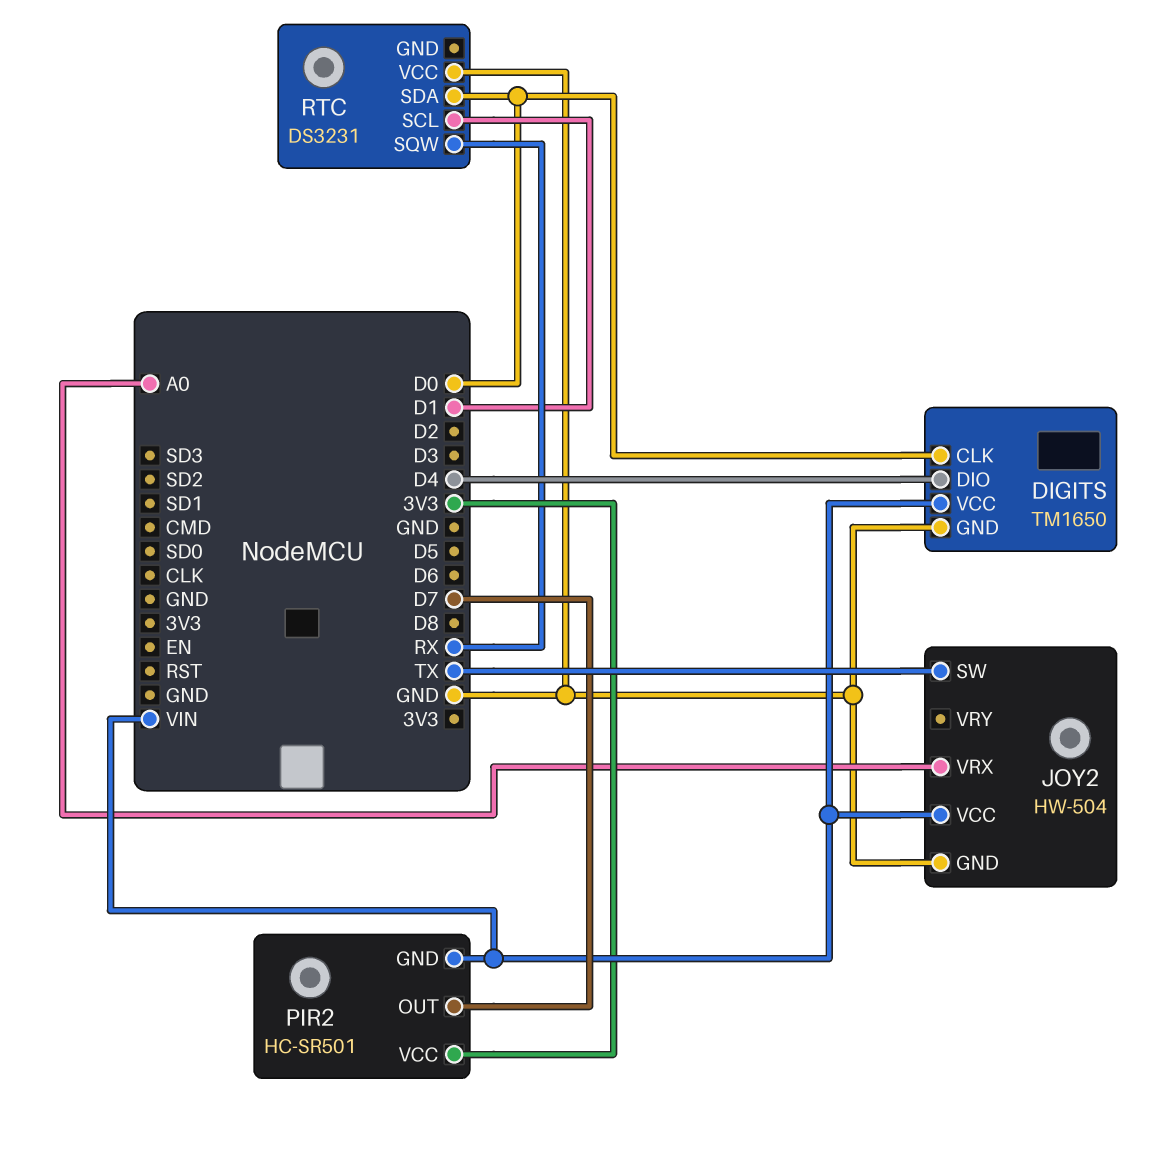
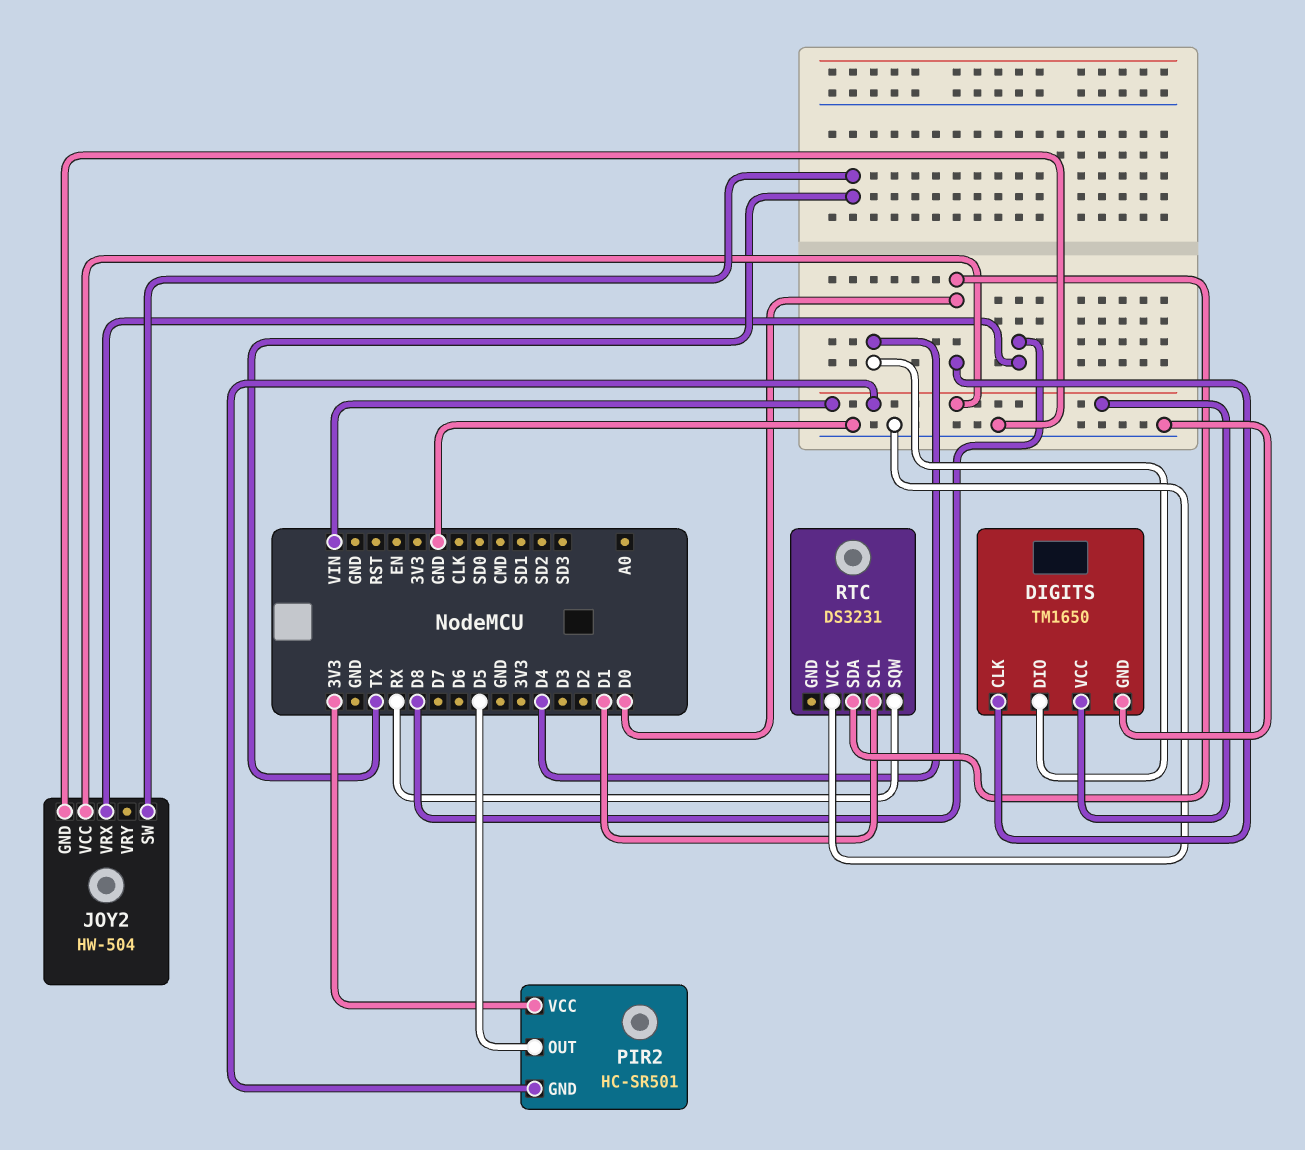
JOY2 pin VRX: A0 -> D8
PIR2 pin OUT: D7 -> D5

